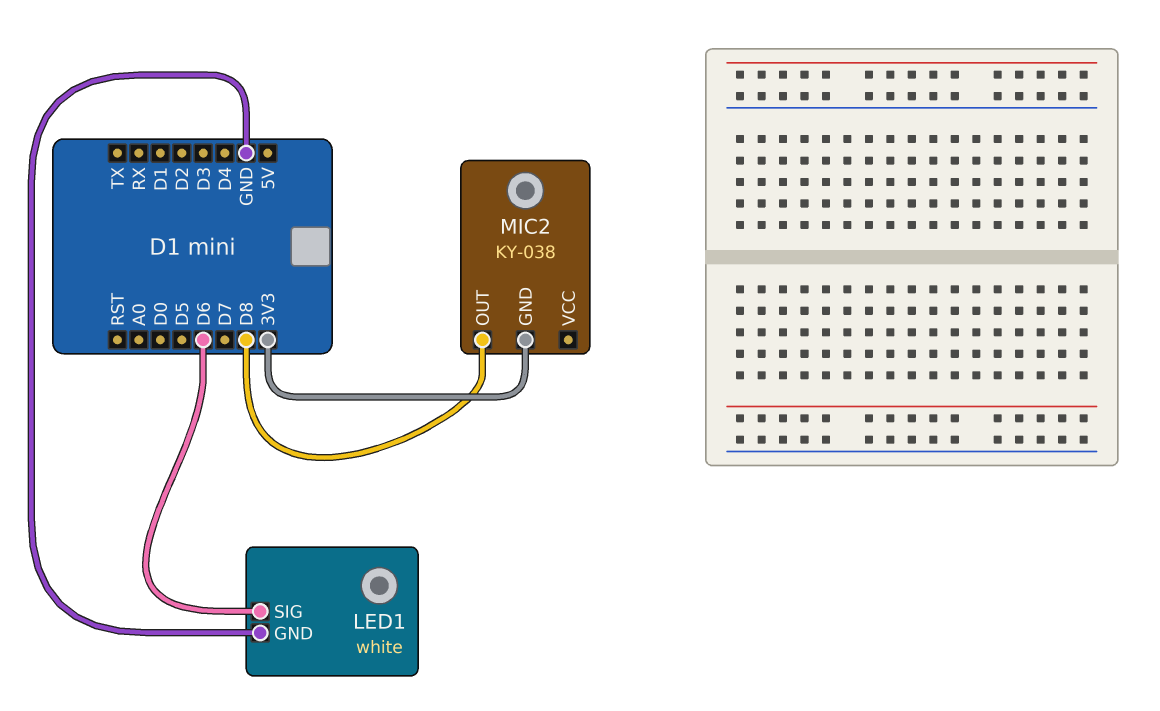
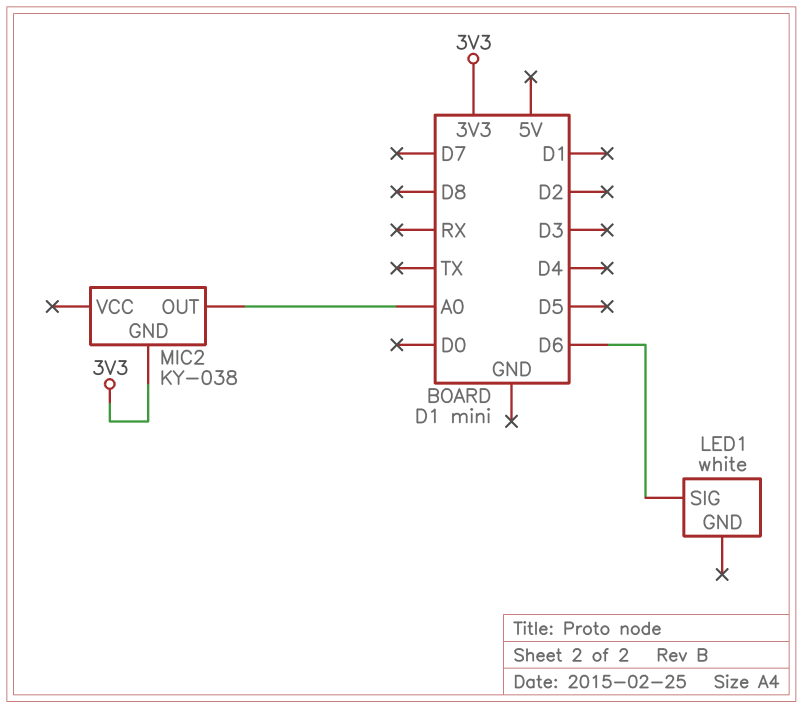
LED1 pin GND: GND -> none
MIC2 pin OUT: D8 -> A0

